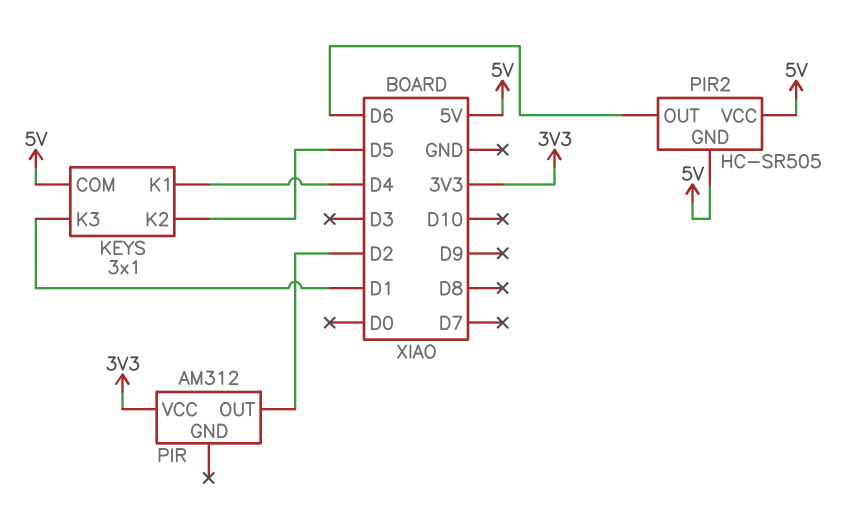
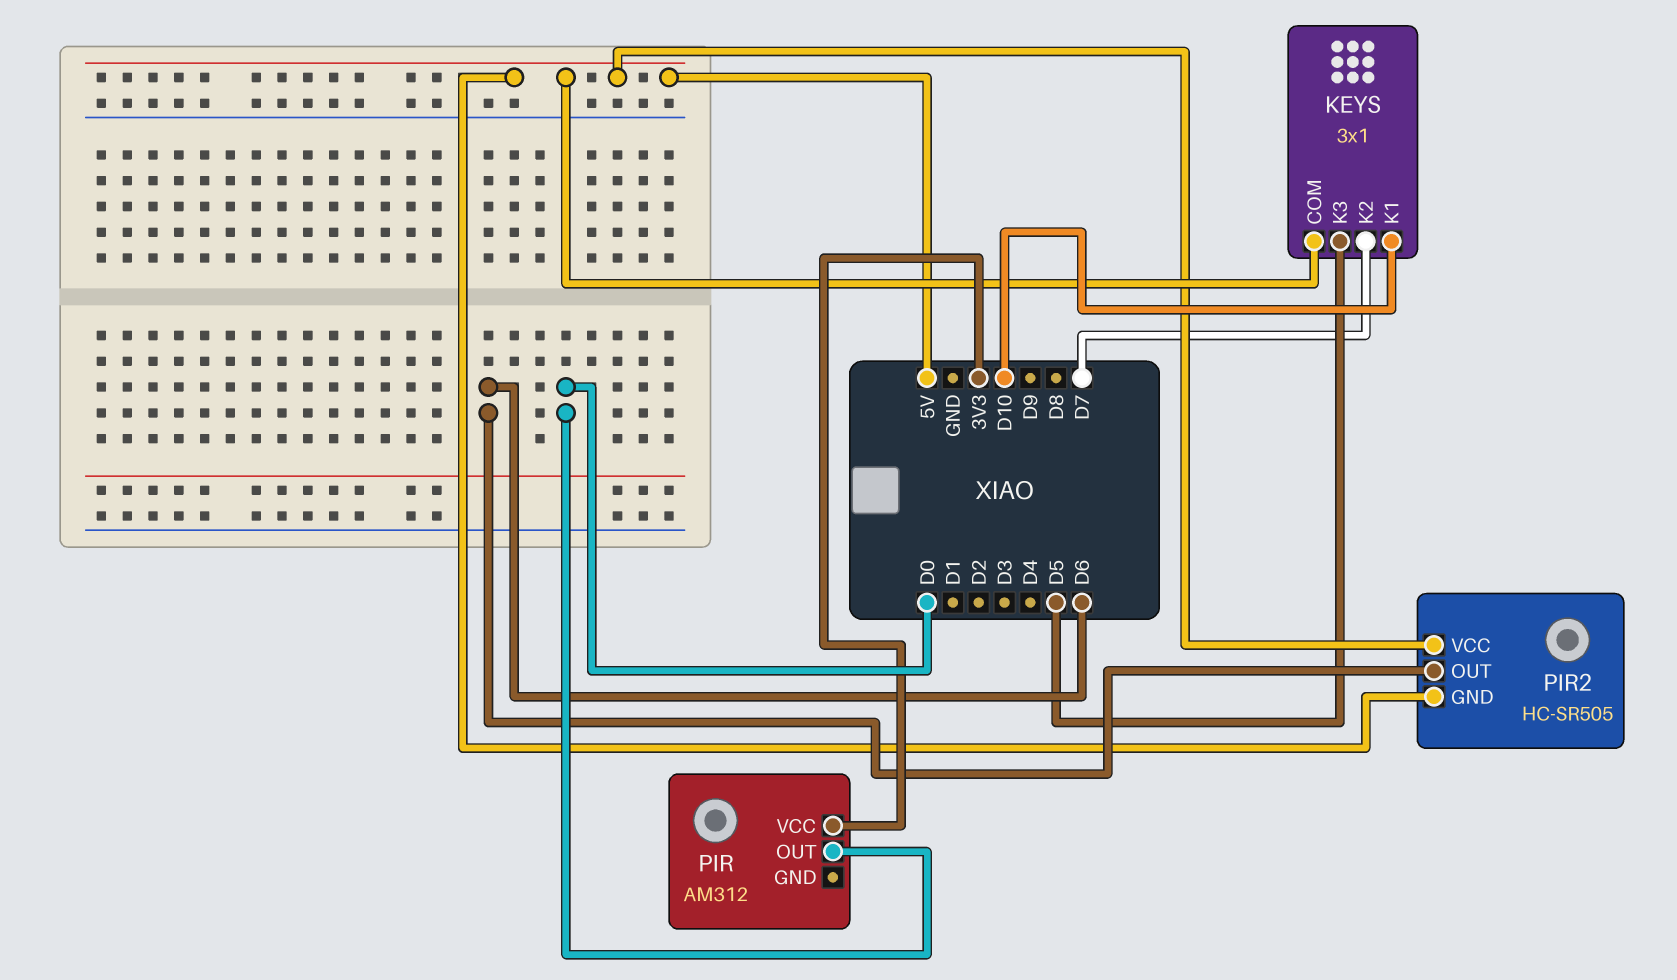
KEYS pin K1: D4 -> D10
KEYS pin K2: D5 -> D7
KEYS pin K3: D1 -> D5
PIR pin OUT: D2 -> D0

